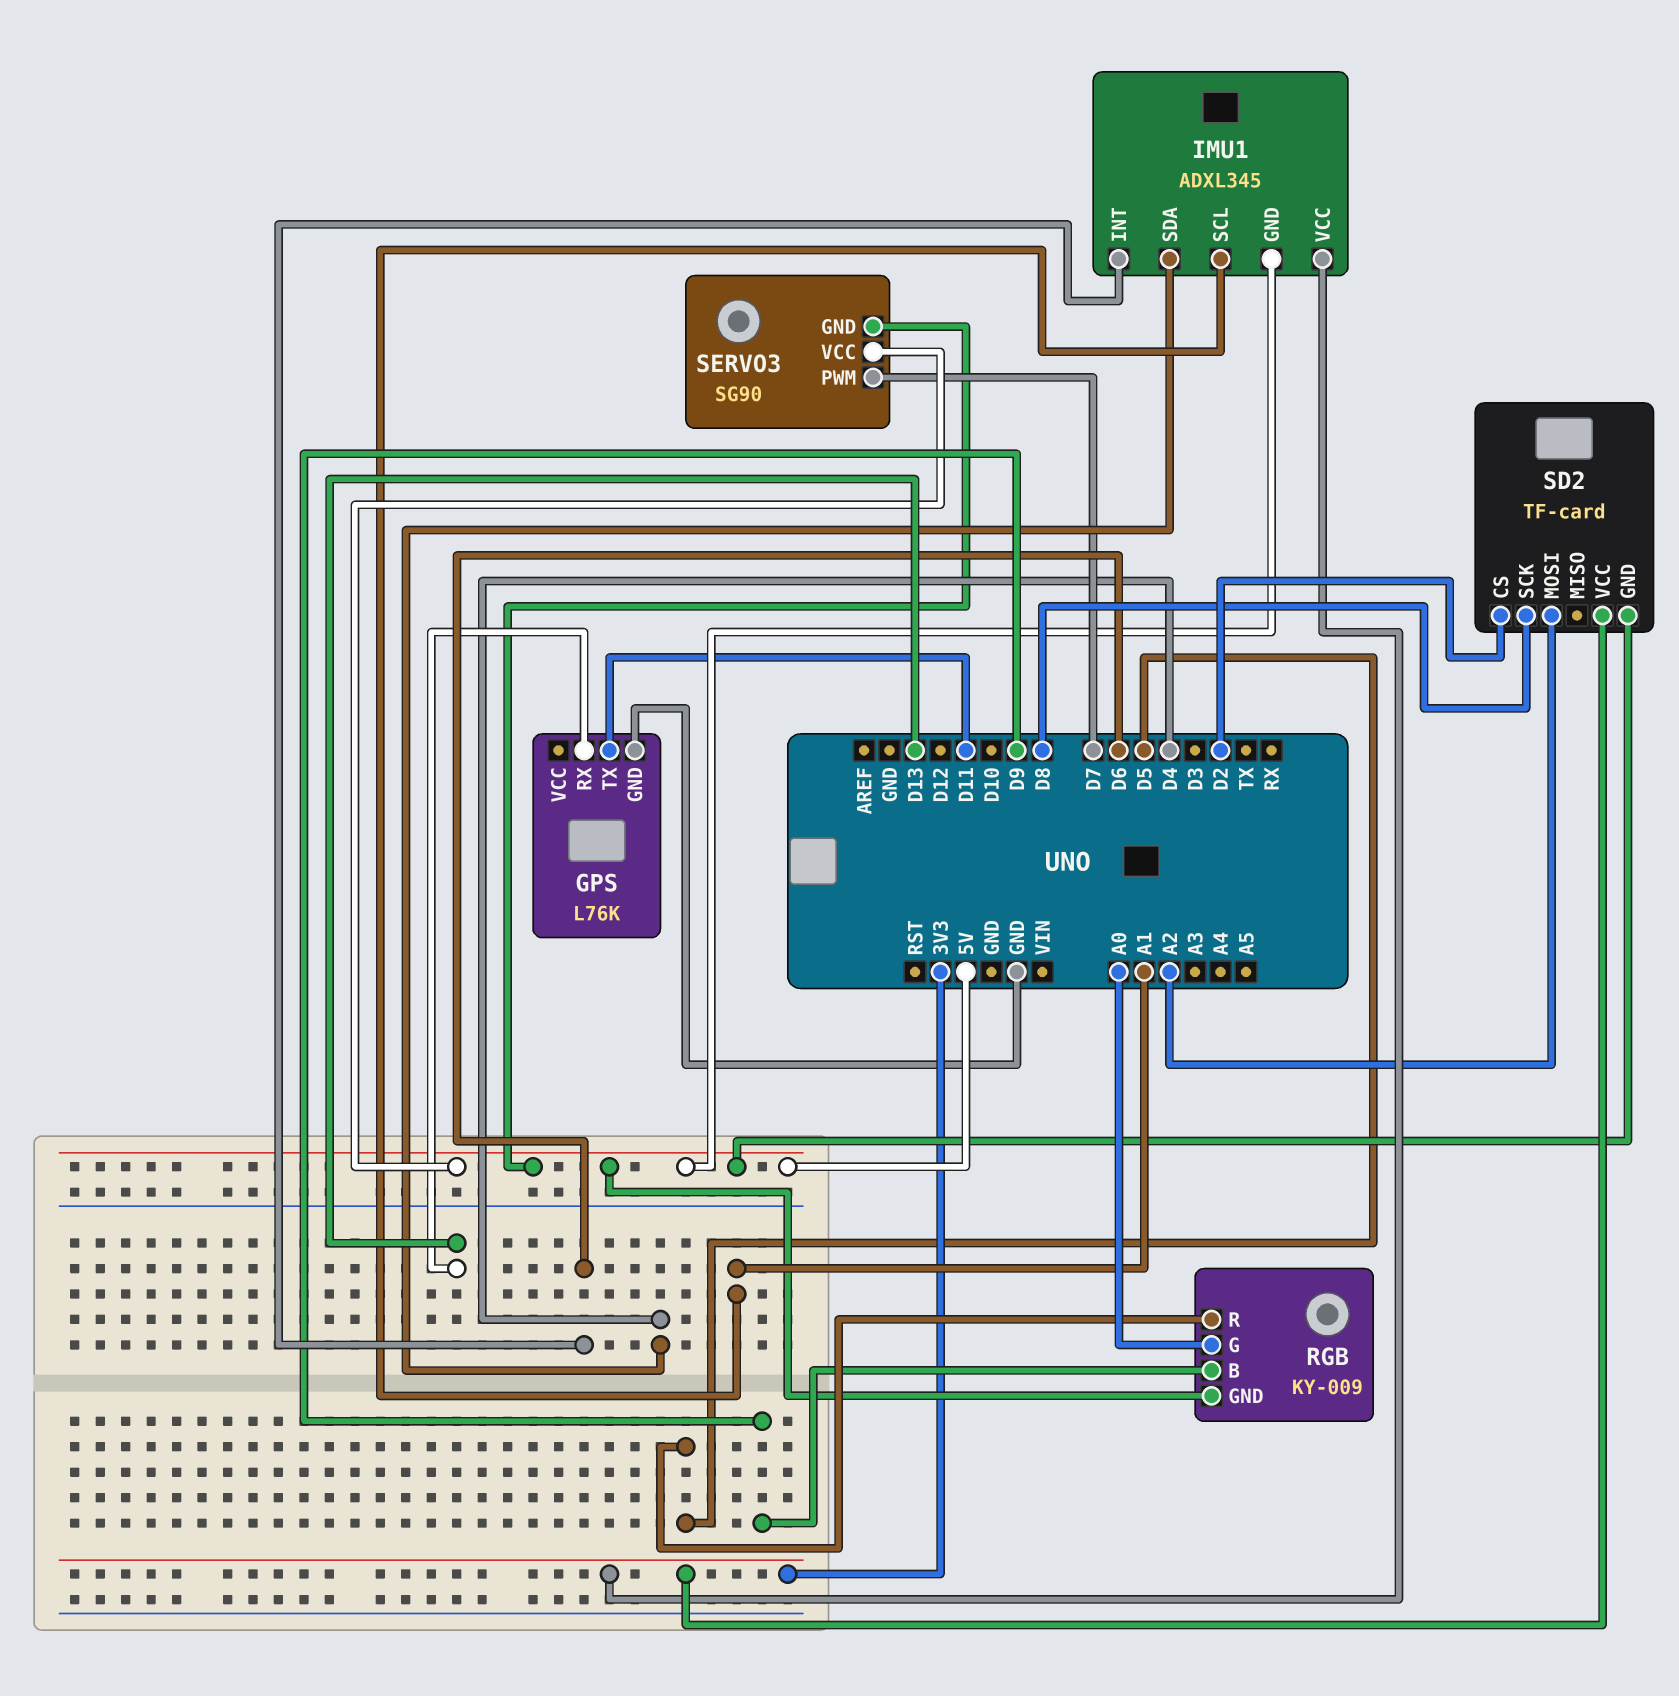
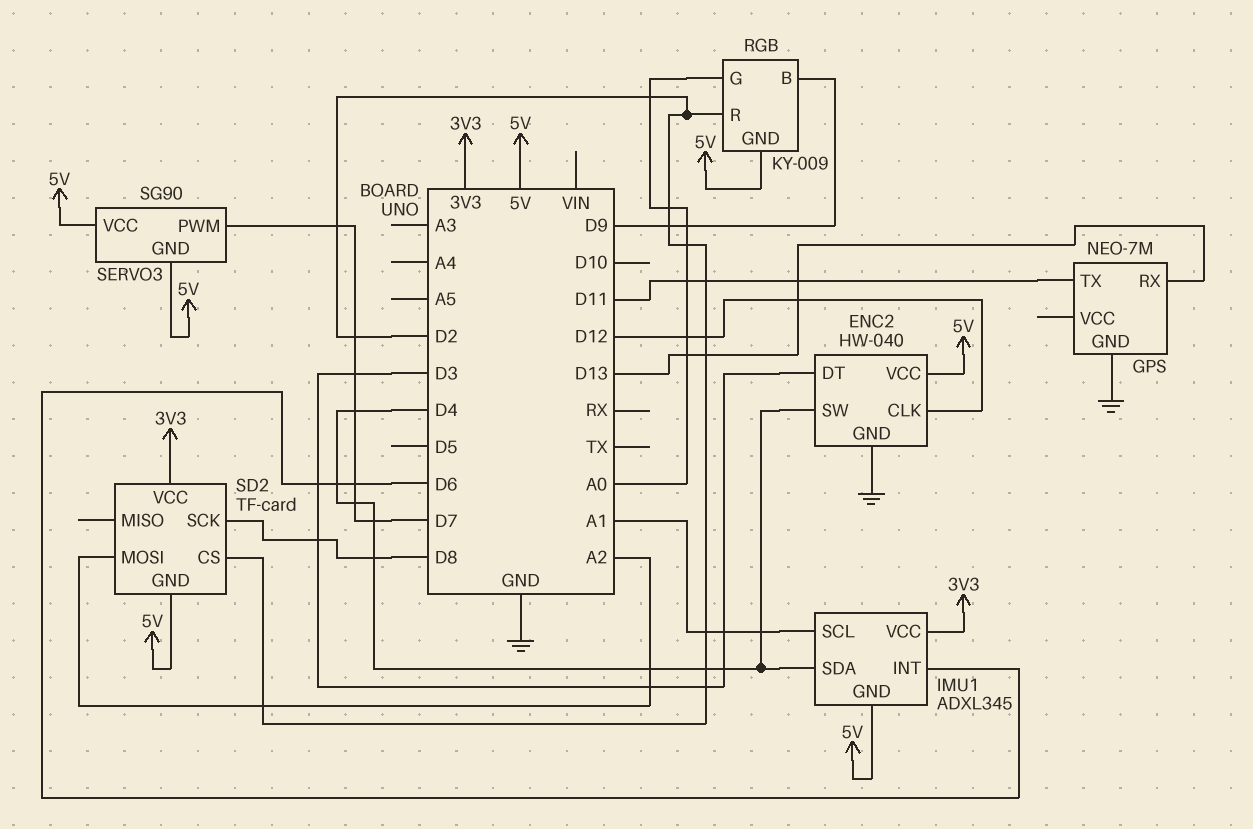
ENC2: none -> HW-040
ENC2 pin CLK: none -> D12
ENC2 pin DT: none -> D3
ENC2 pin GND: none -> GND
ENC2 pin SW: none -> D4
ENC2 pin VCC: none -> 5V
GPS: L76K -> NEO-7M
RGB pin R: D5 -> D2

